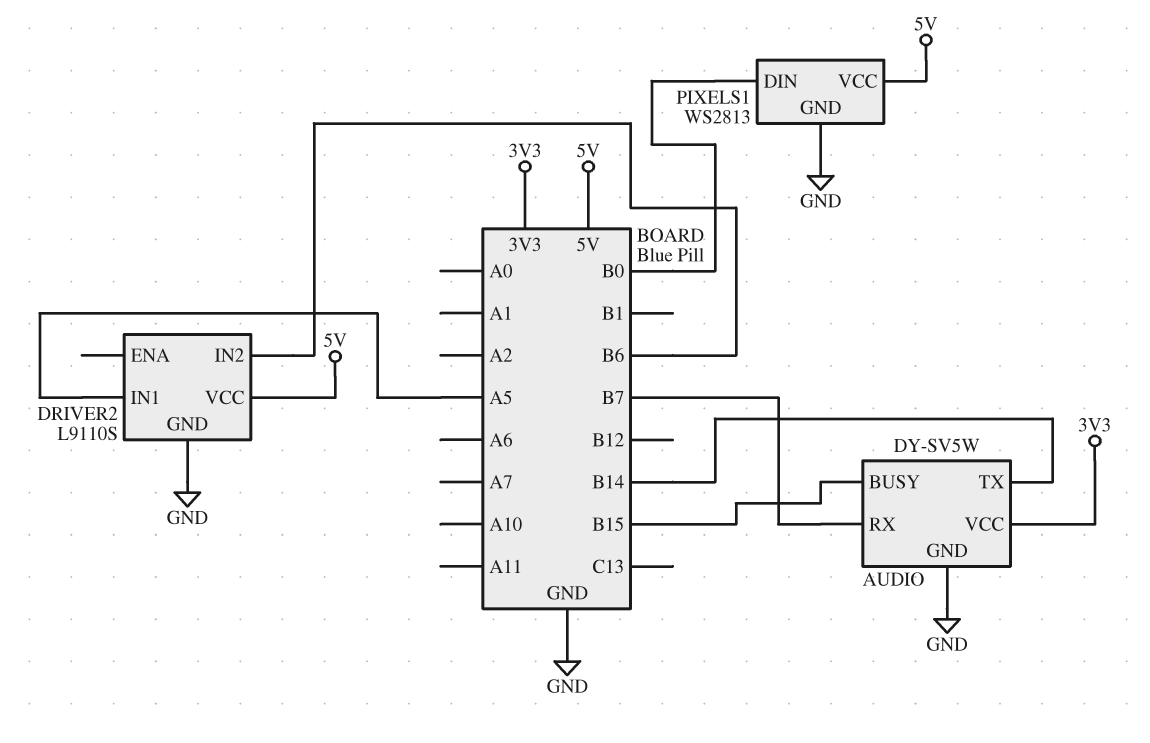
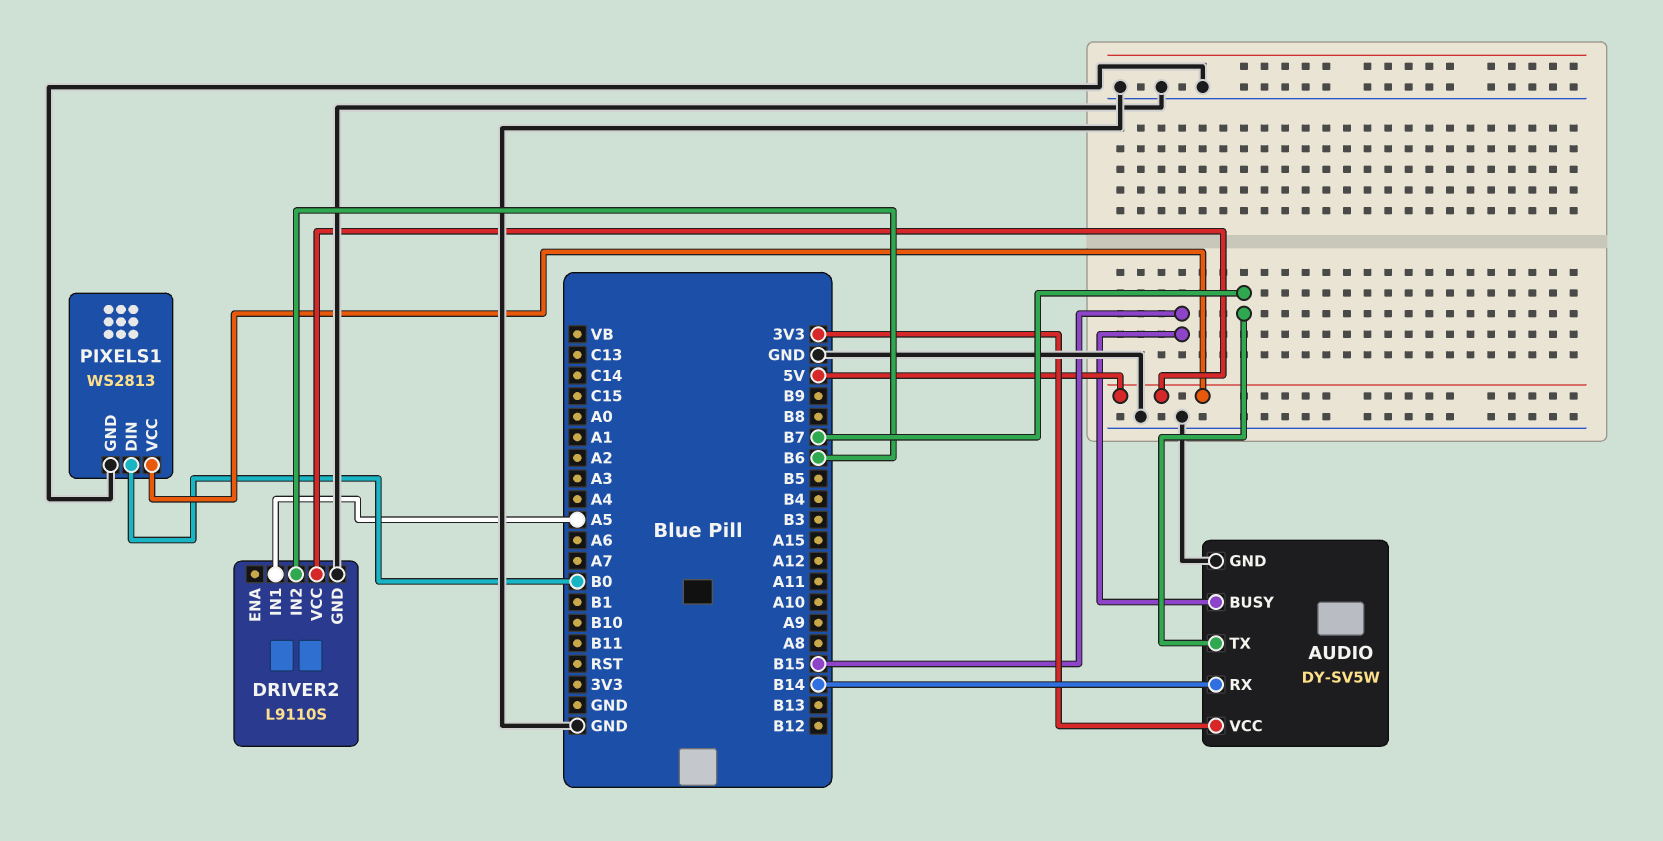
AUDIO pin RX: B7 -> B14
AUDIO pin TX: B14 -> B7

